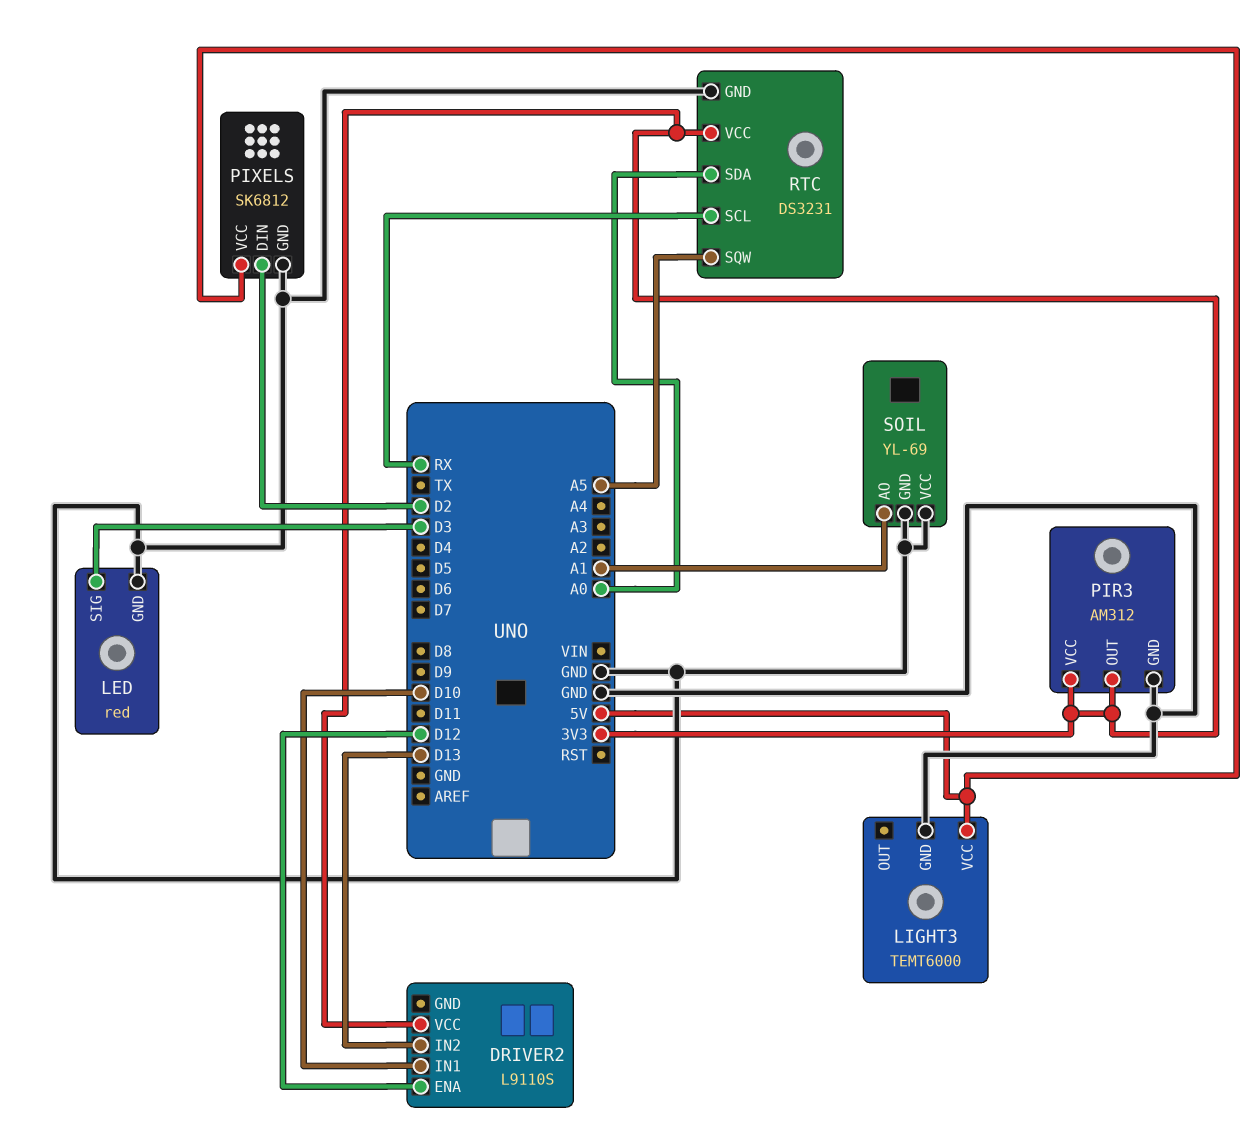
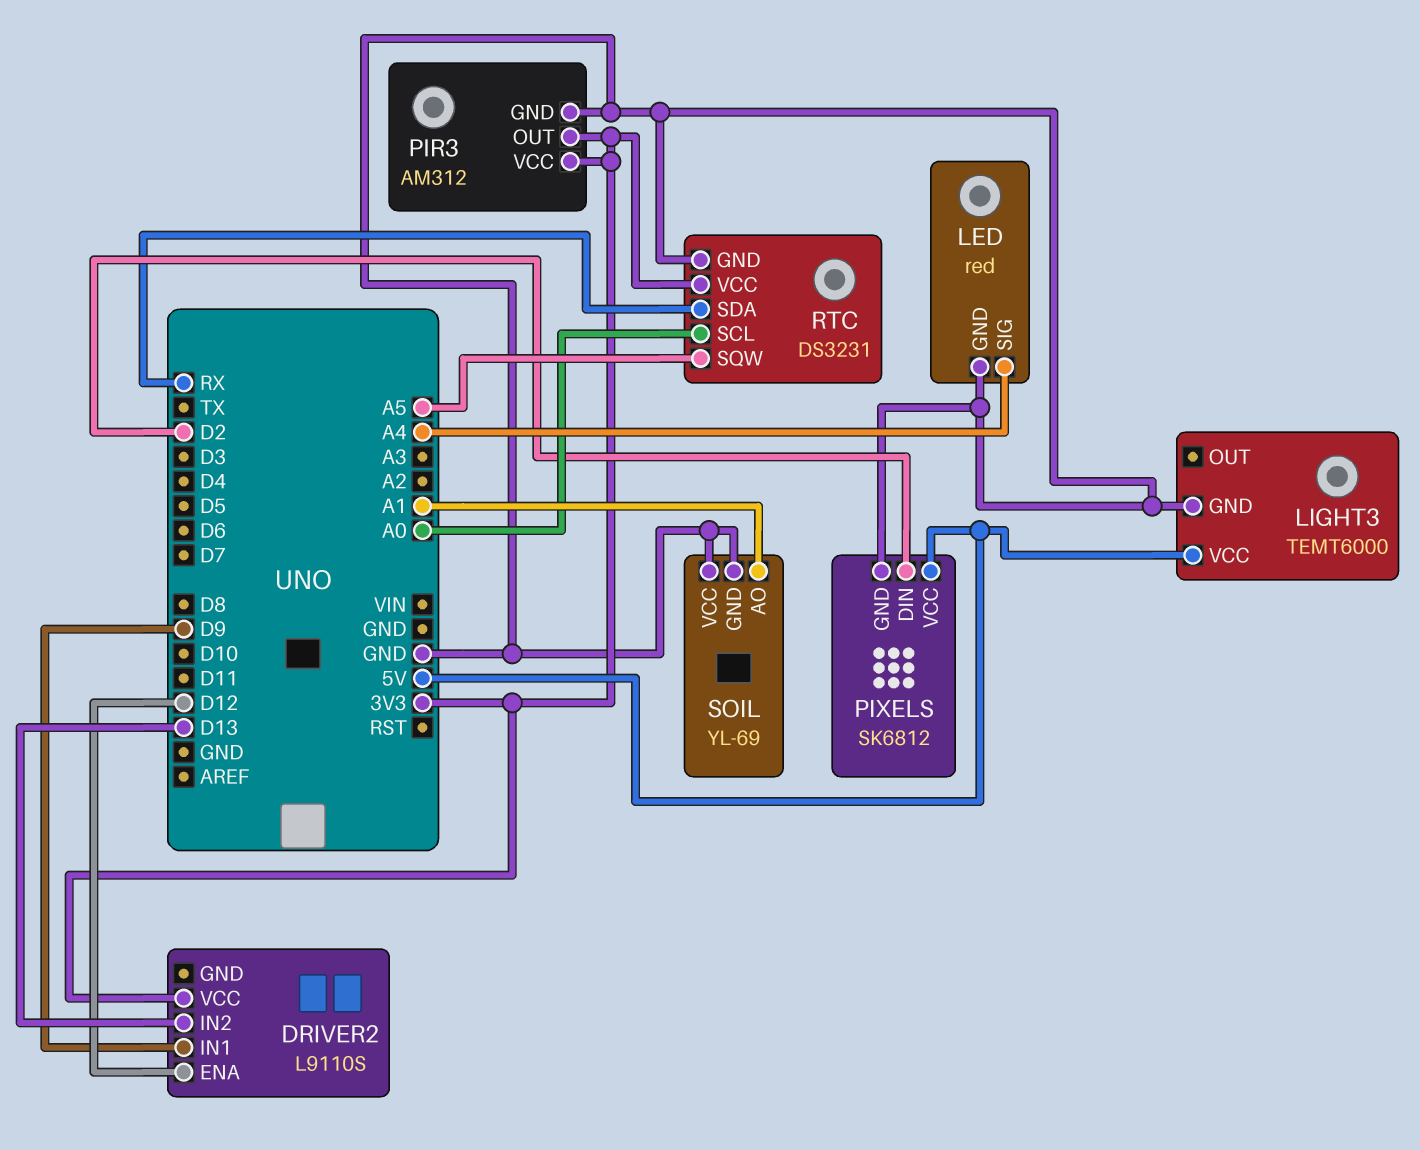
DRIVER2 pin IN1: D10 -> D9
LED pin SIG: D3 -> A4
RTC pin SCL: RX -> A0
RTC pin SDA: A0 -> RX

